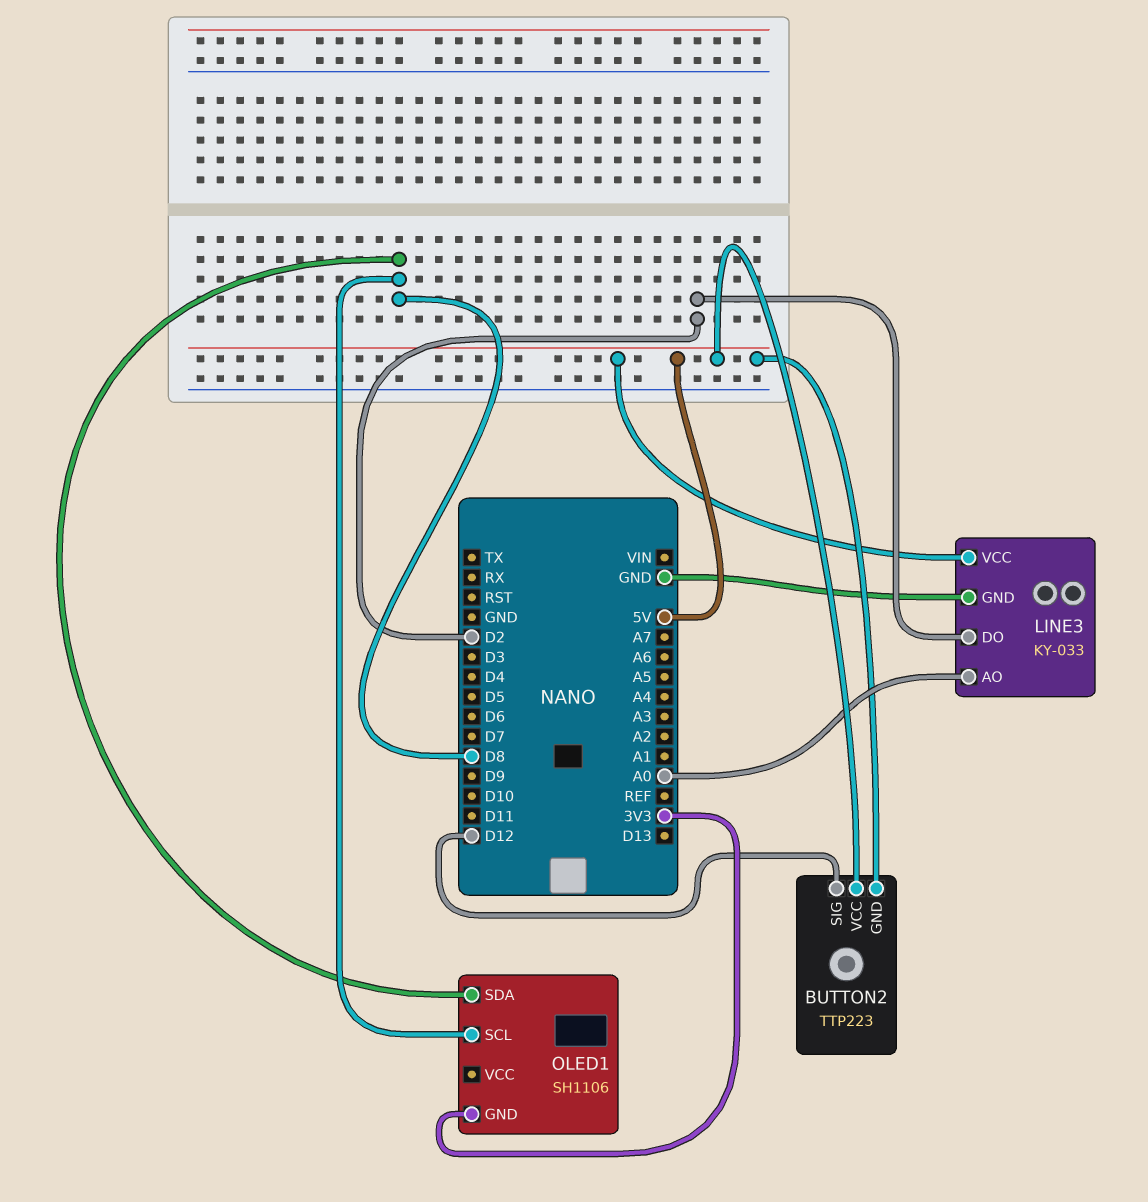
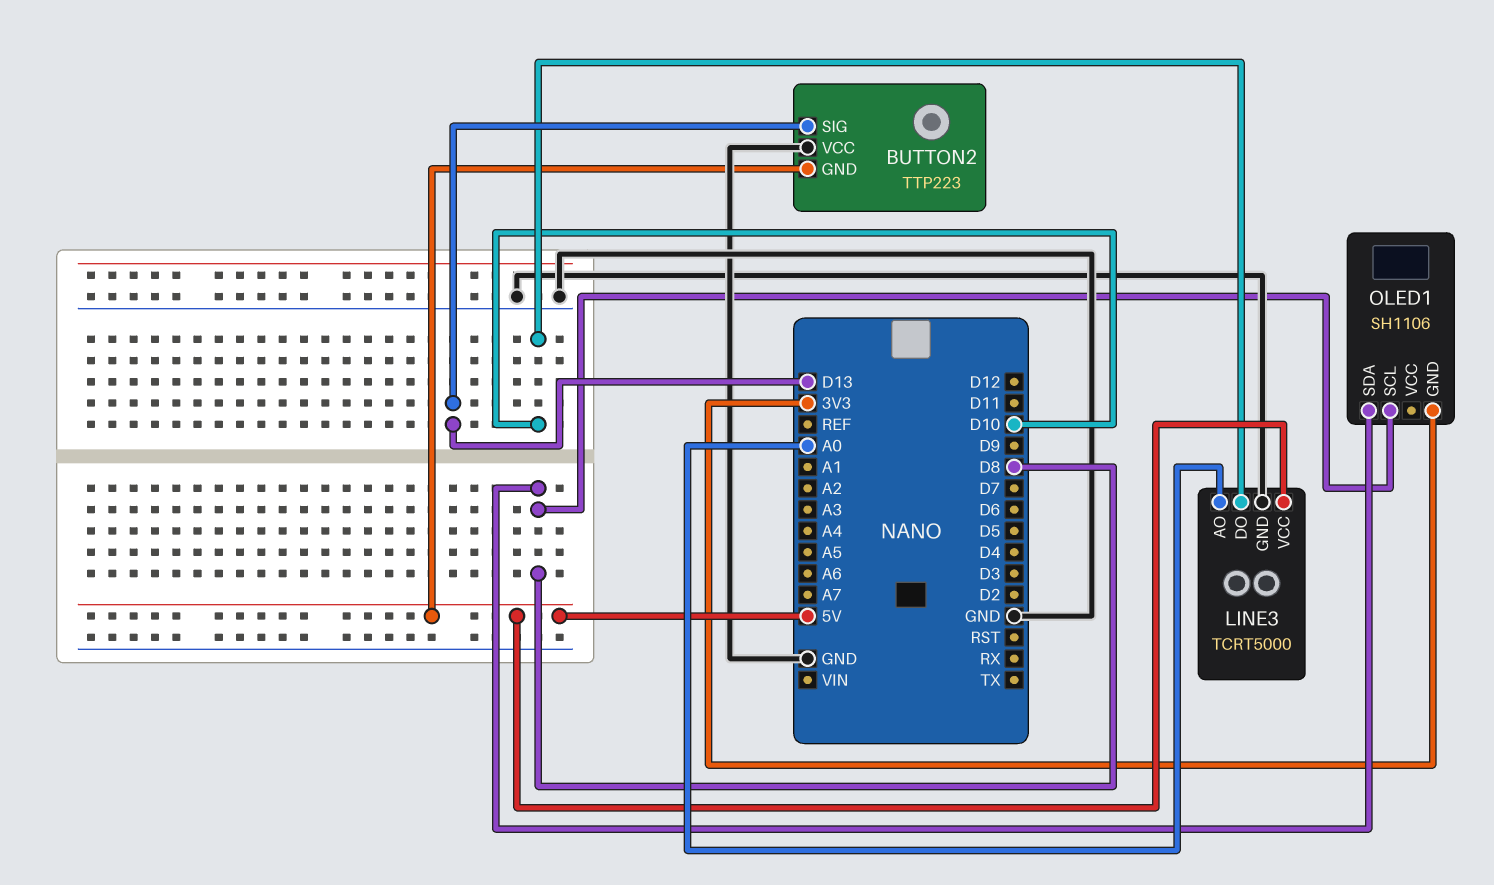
BUTTON2 pin SIG: D12 -> D13
BUTTON2 pin VCC: 5V -> GND
LINE3: KY-033 -> TCRT5000
LINE3 pin DO: D2 -> D10

